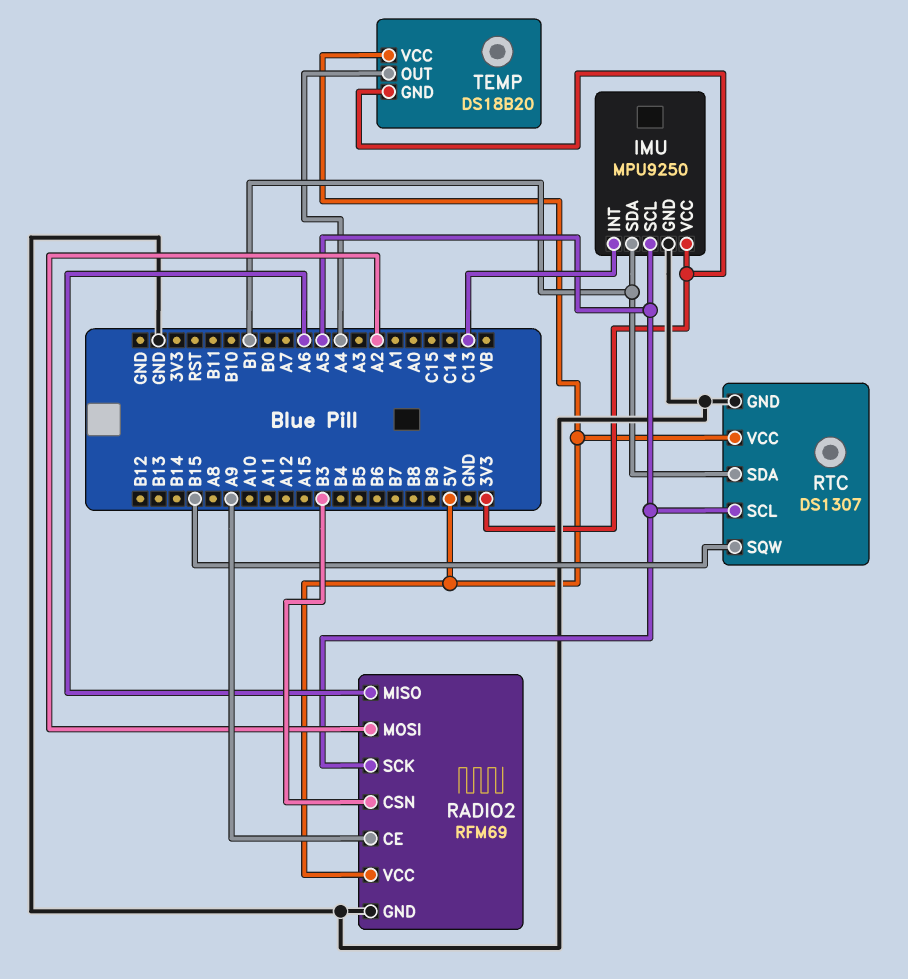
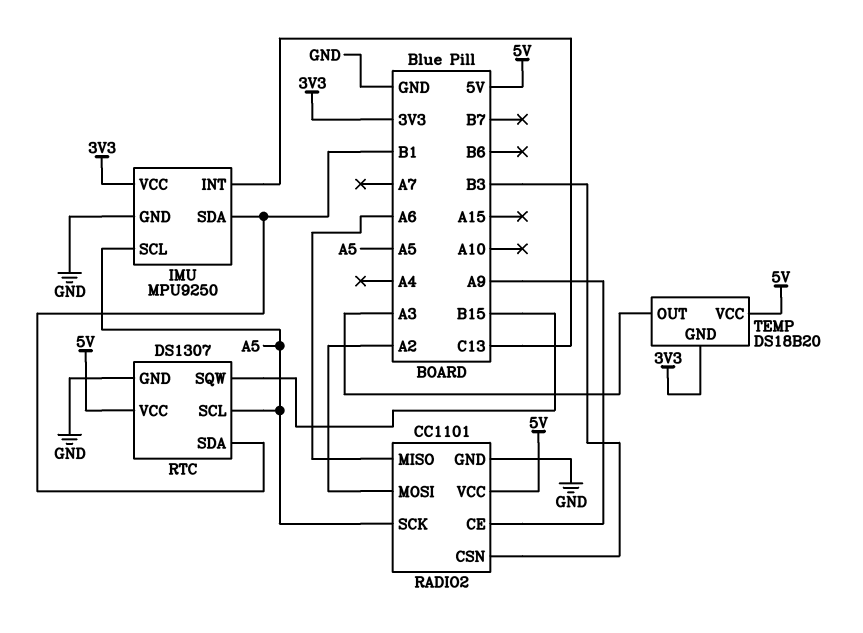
RADIO2: RFM69 -> CC1101
TEMP pin OUT: A4 -> A3

